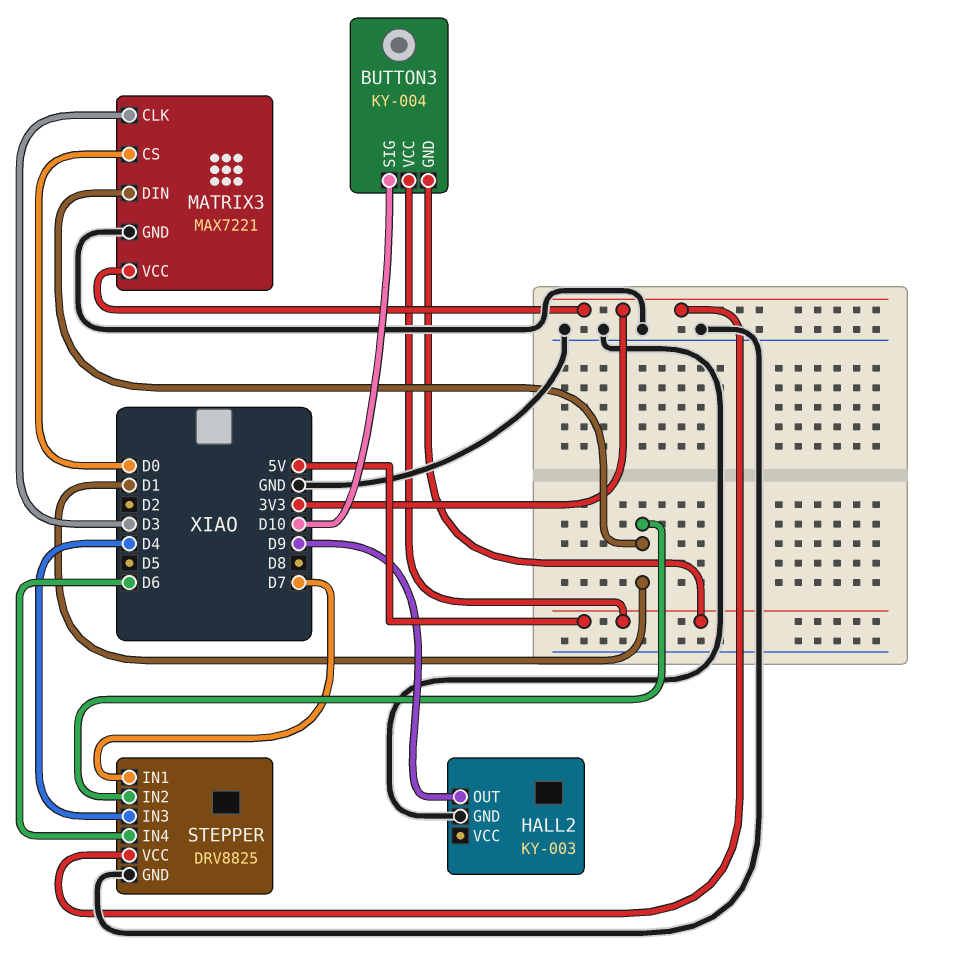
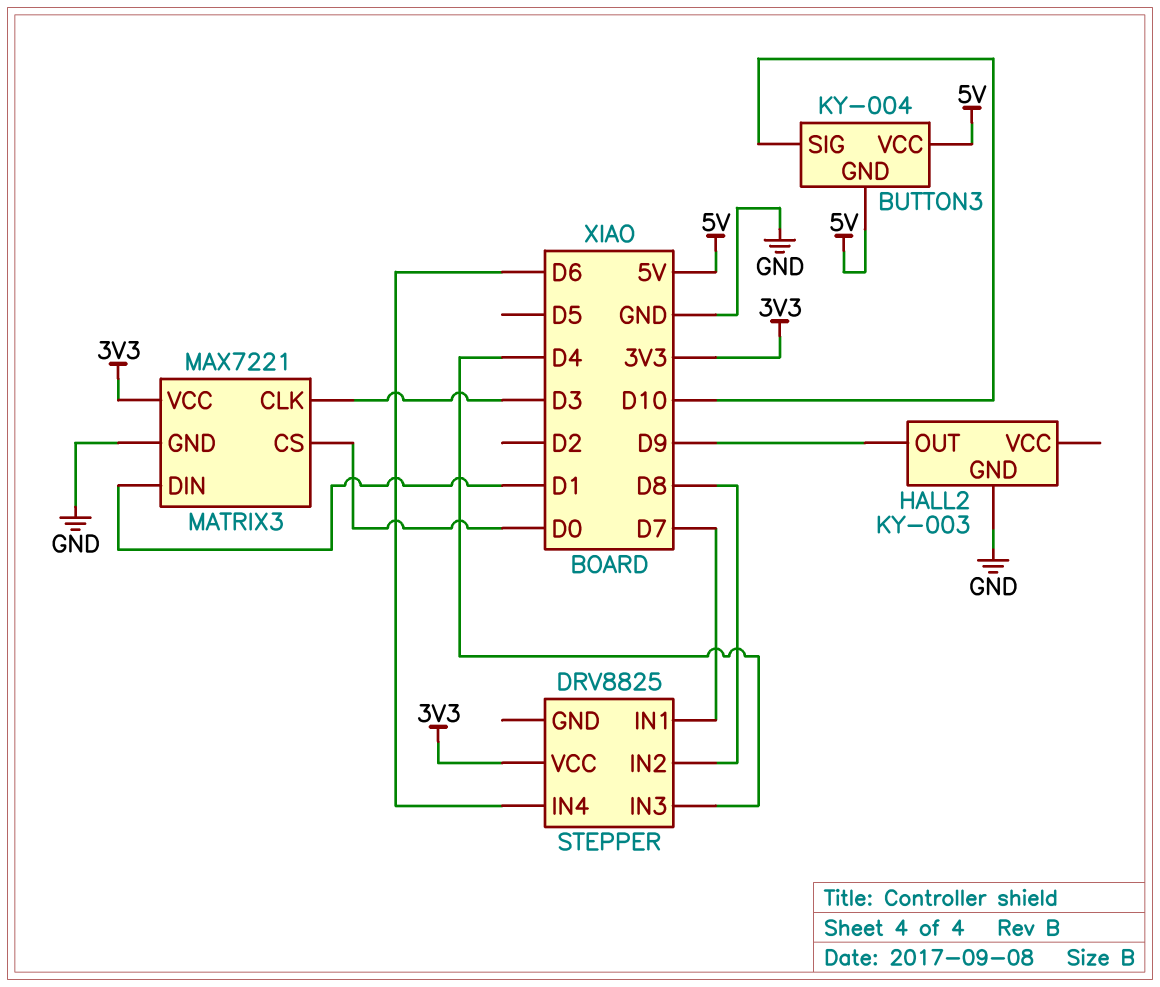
STEPPER pin GND: GND -> none
STEPPER pin IN2: D1 -> D8

